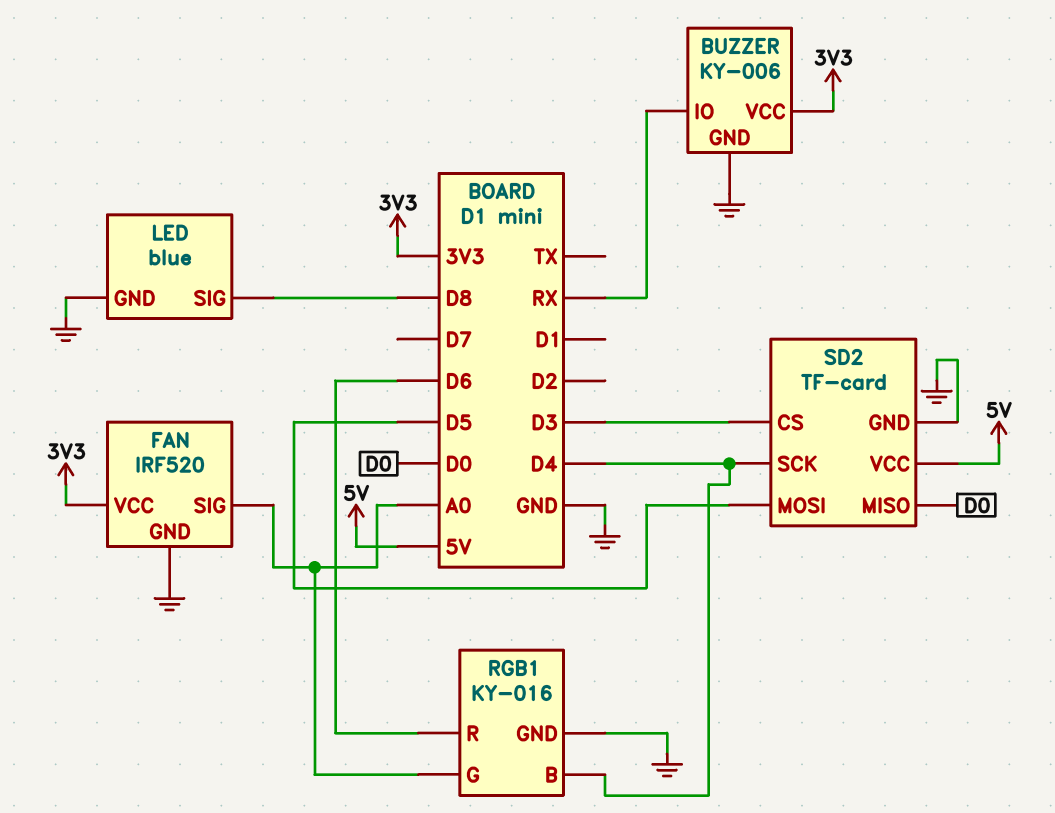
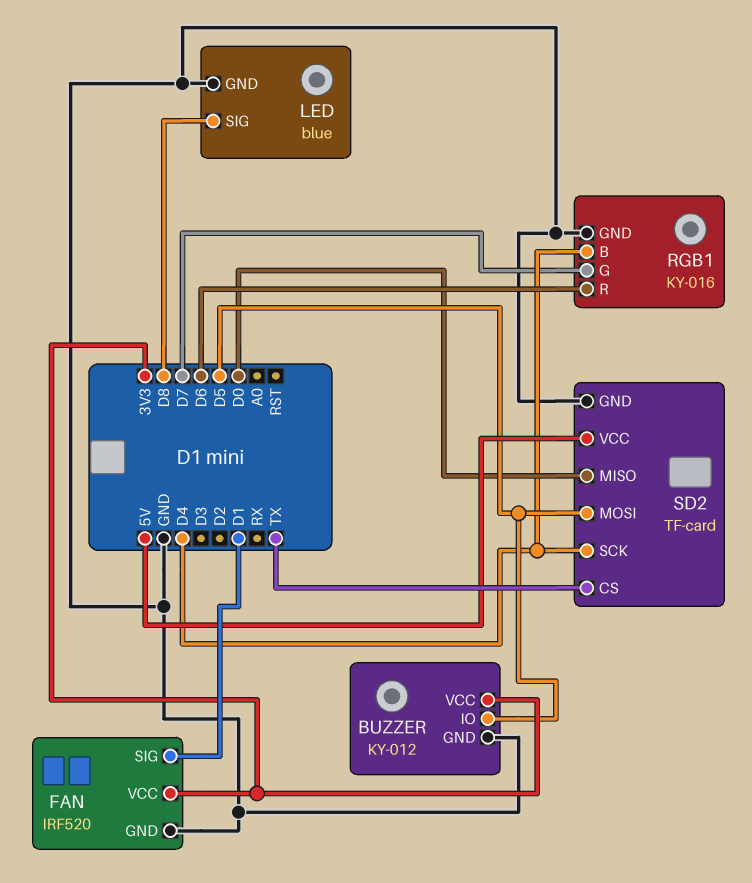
BUZZER: KY-006 -> KY-012
BUZZER pin IO: RX -> D5
FAN pin SIG: A0 -> D1
RGB1 pin G: A0 -> D7
SD2 pin CS: D3 -> TX

